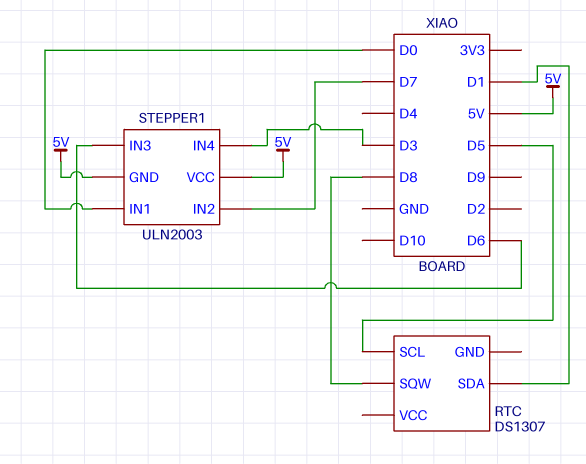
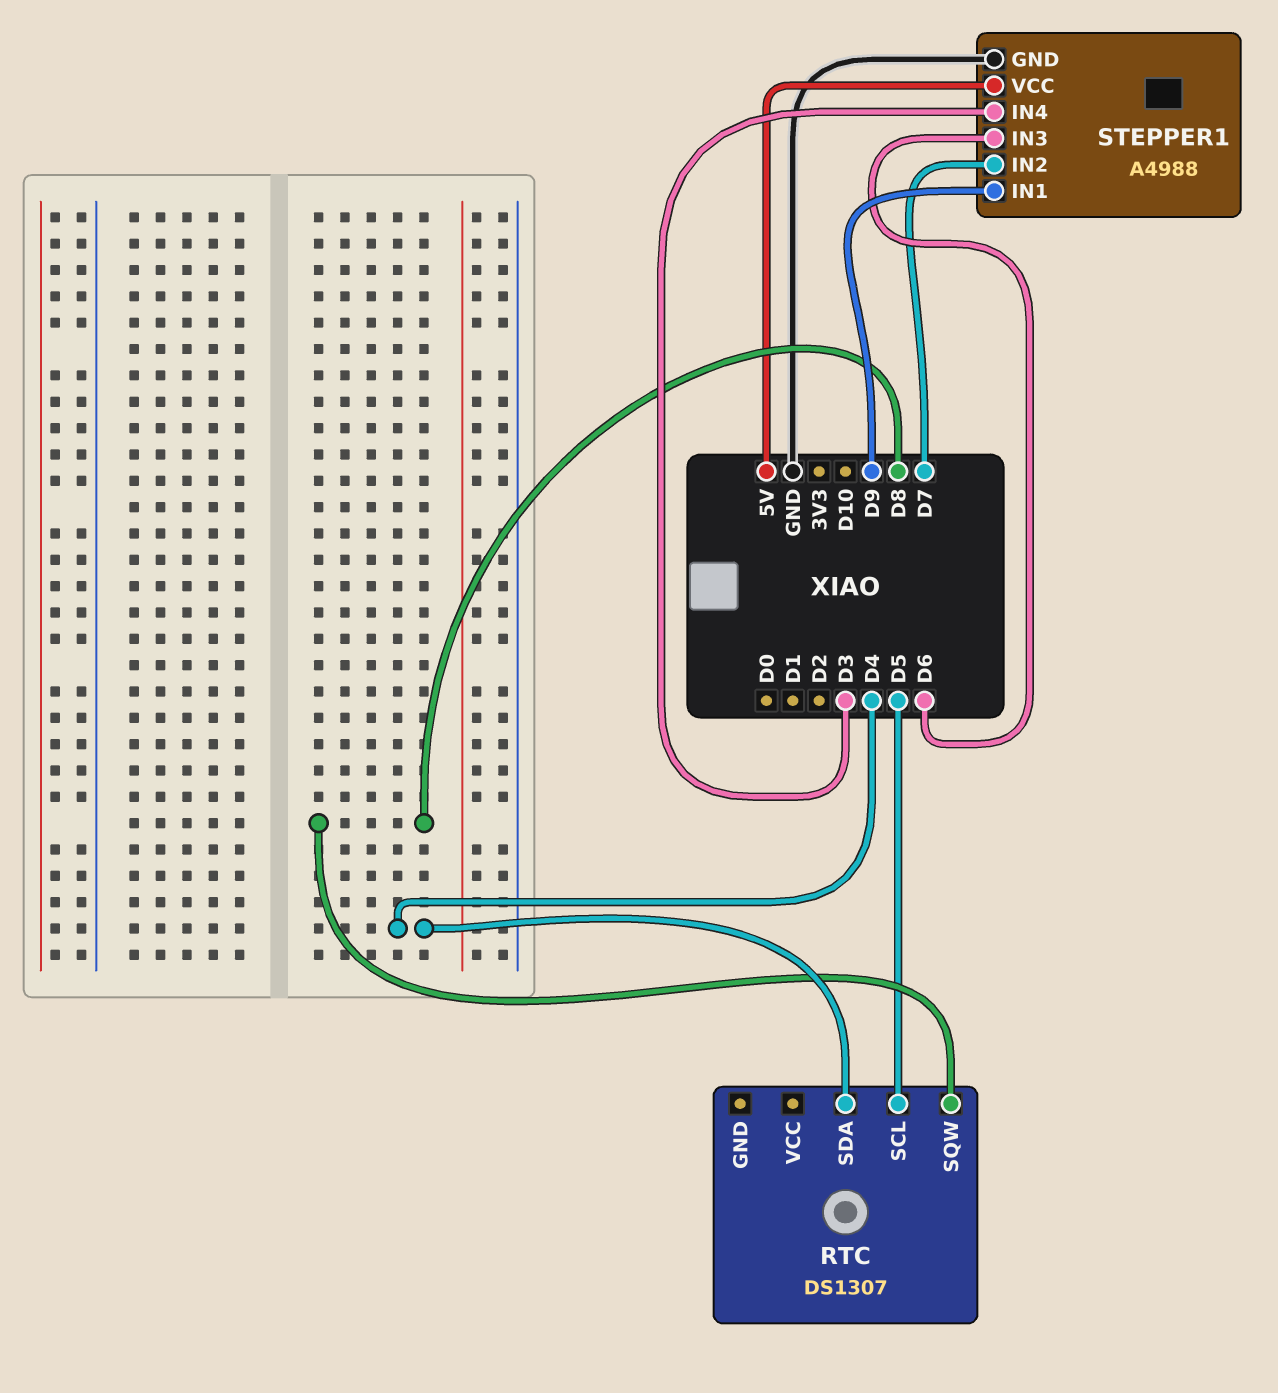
RTC pin SDA: D1 -> D4
STEPPER1: ULN2003 -> A4988
STEPPER1 pin GND: 5V -> GND
STEPPER1 pin IN1: D0 -> D9

